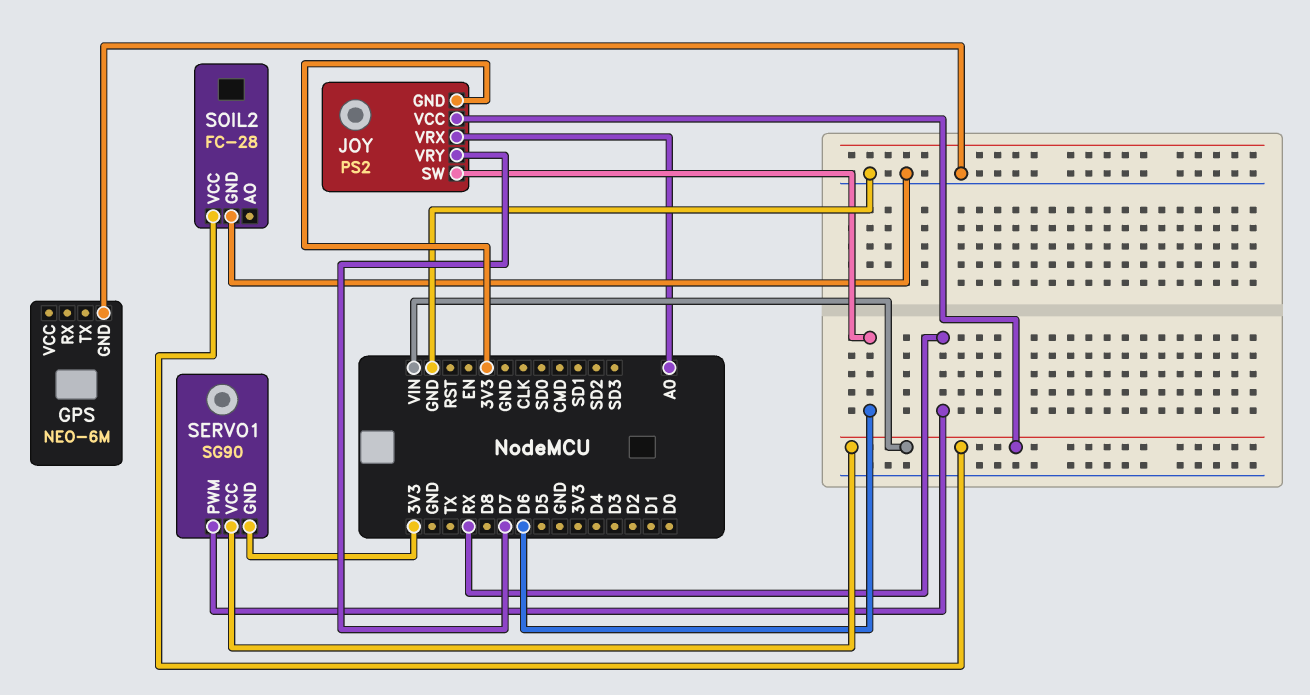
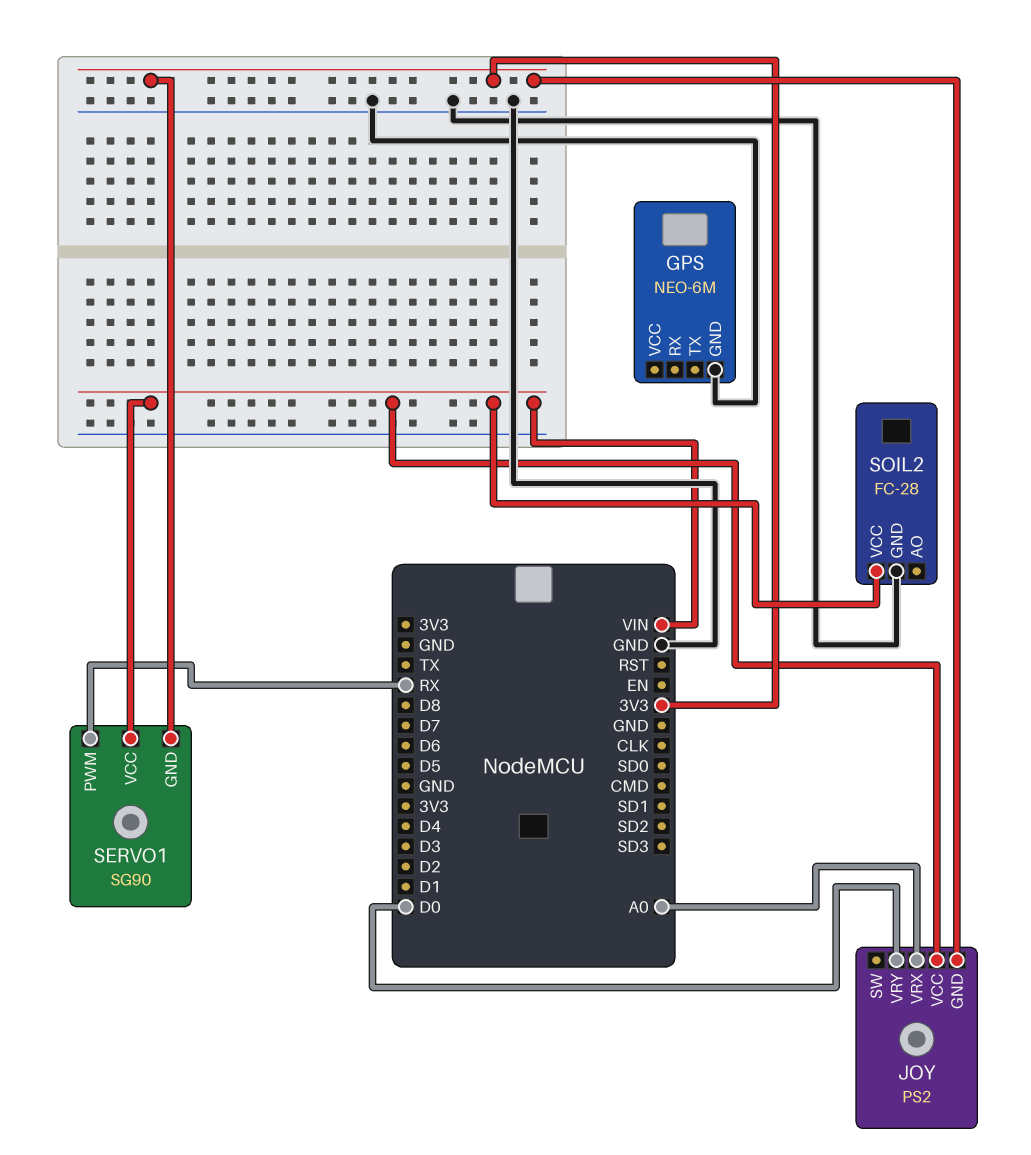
JOY pin SW: D6 -> none
JOY pin VRY: D7 -> D0

